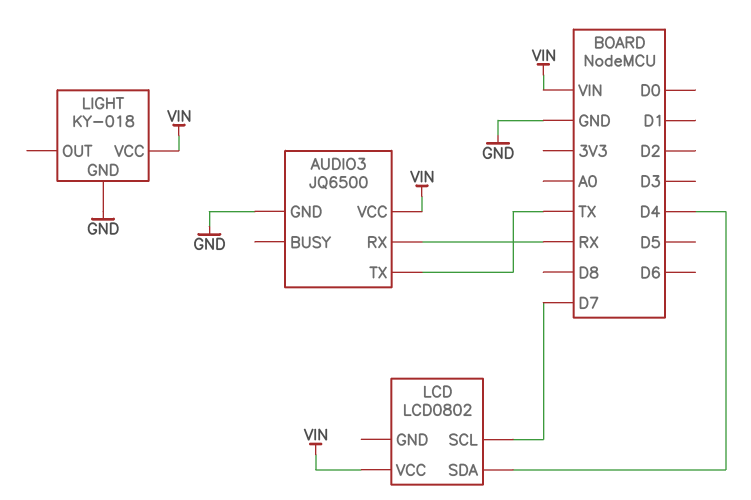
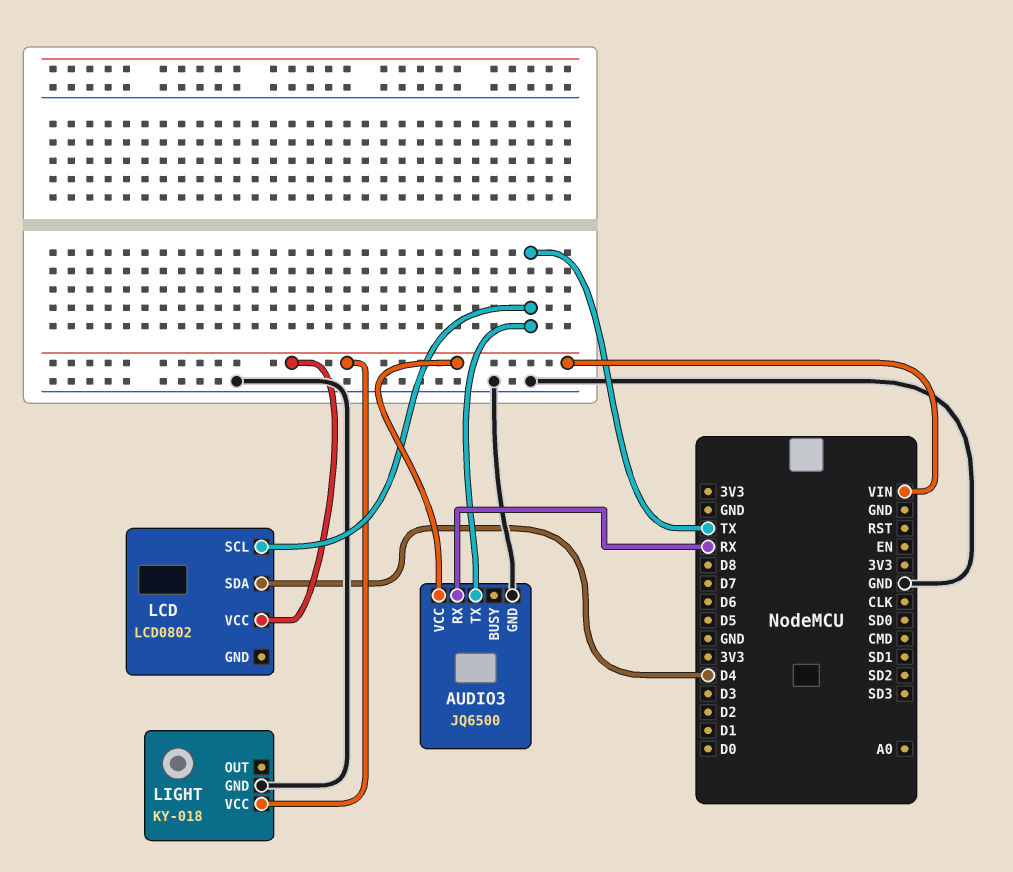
LCD pin SCL: D7 -> TX

